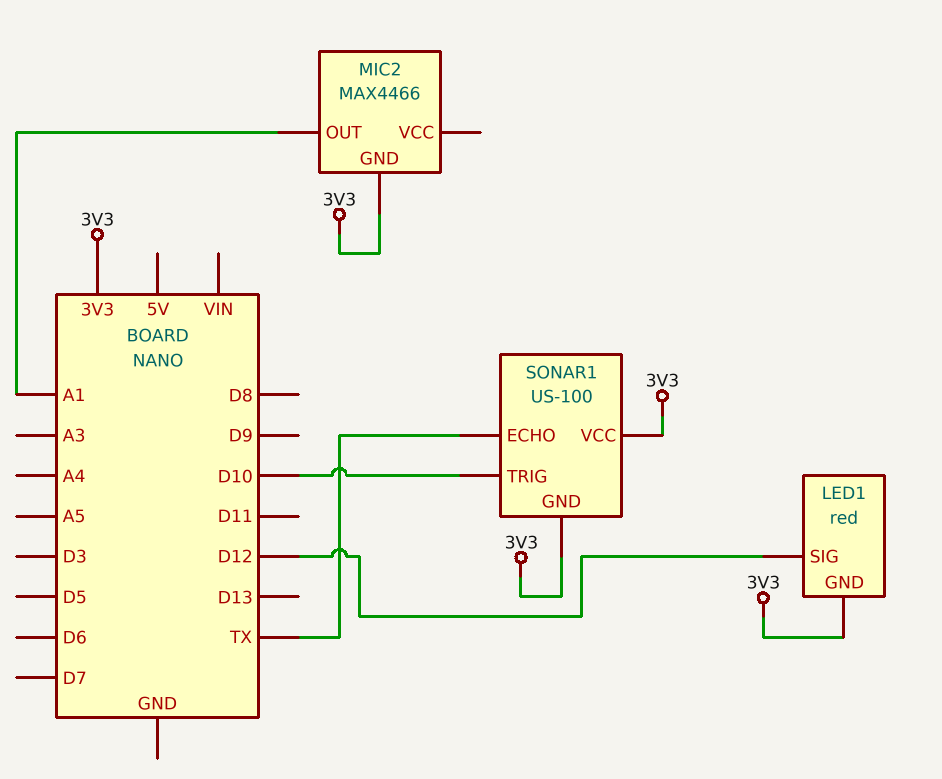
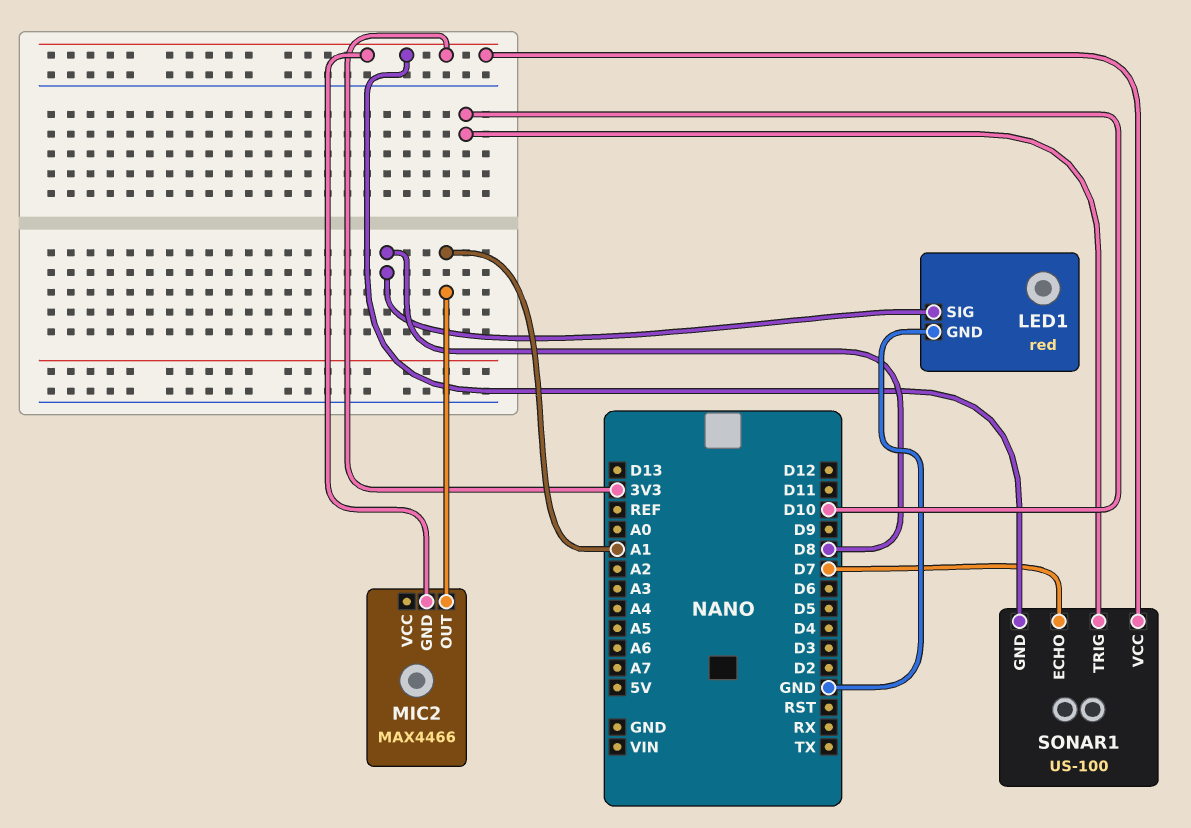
LED1 pin GND: 3V3 -> GND
LED1 pin SIG: D12 -> D8
SONAR1 pin ECHO: TX -> D7

